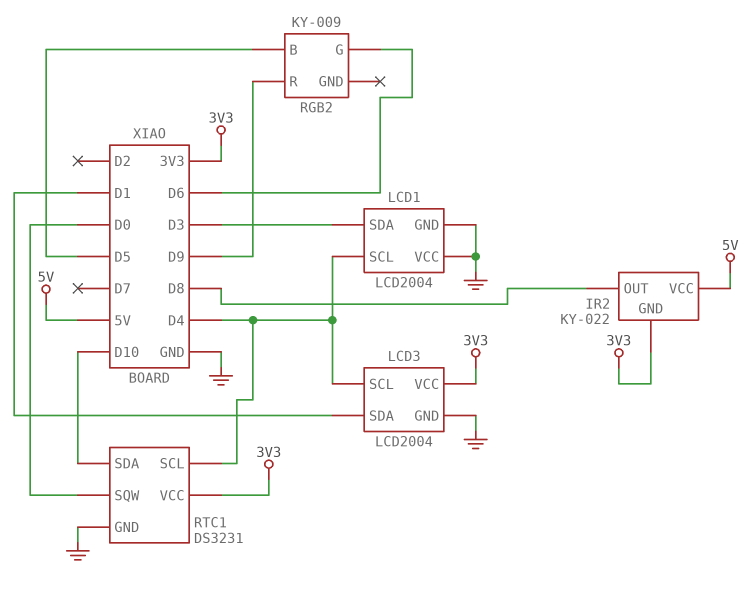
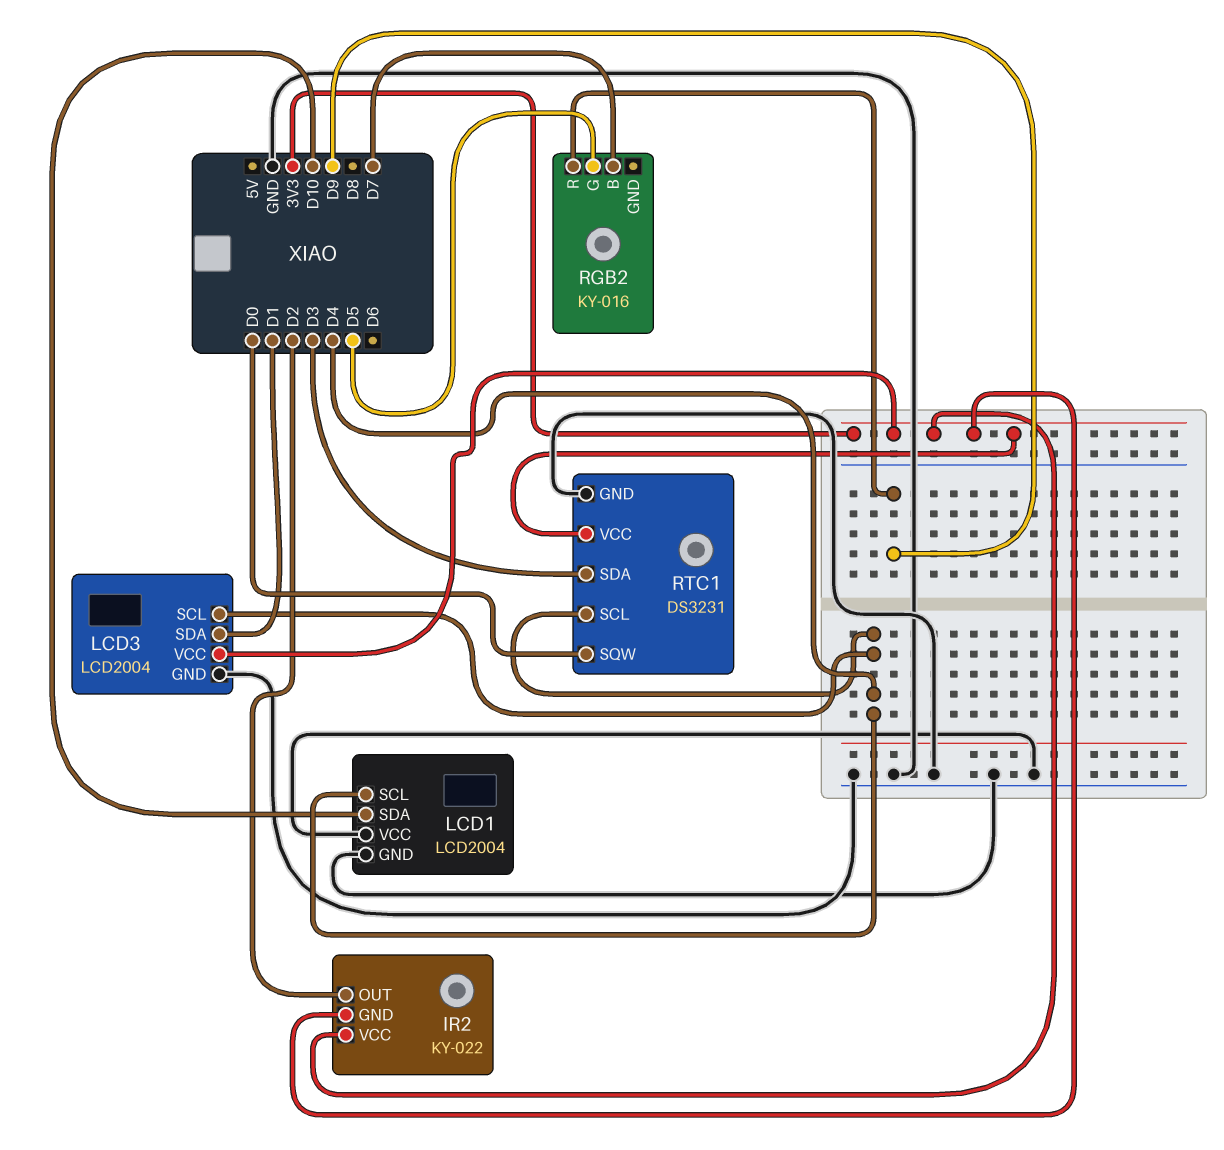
IR2 pin OUT: D8 -> D2
IR2 pin VCC: 5V -> 3V3
LCD1 pin SDA: D3 -> D10
RGB2: KY-009 -> KY-016
RGB2 pin B: D5 -> D7
RGB2 pin G: D6 -> D5
RTC1 pin SDA: D10 -> D3

